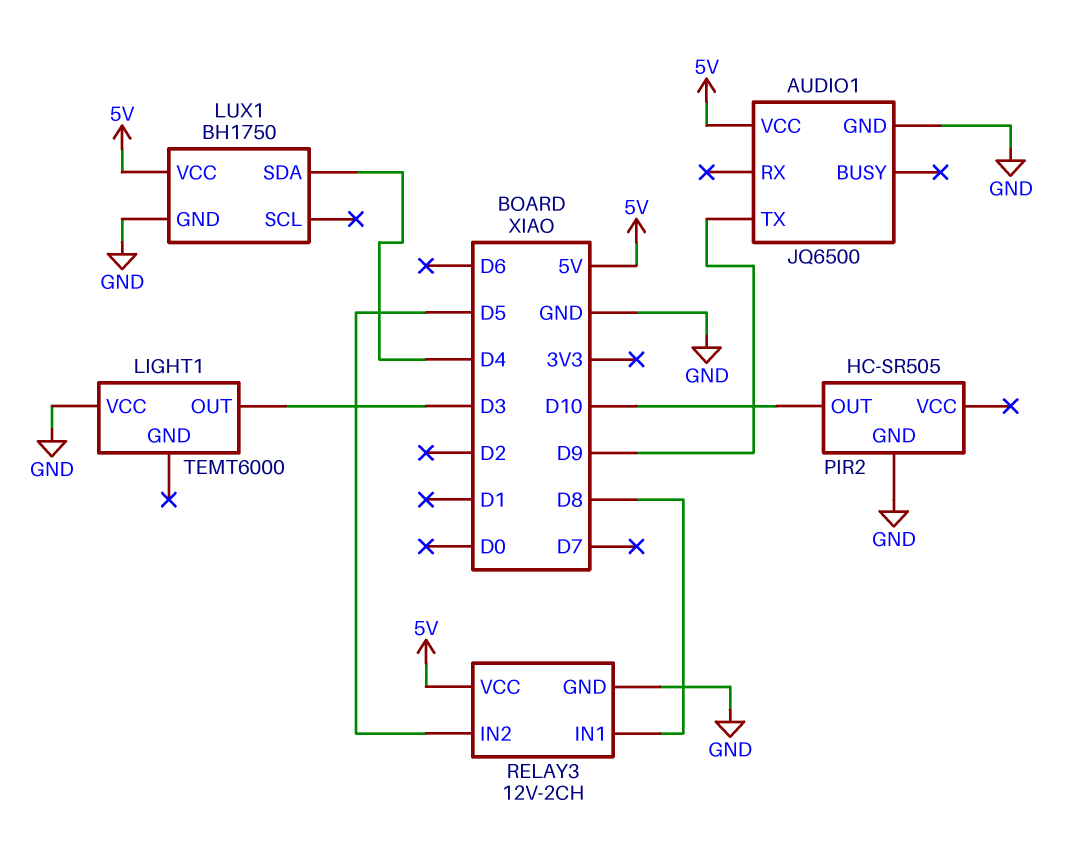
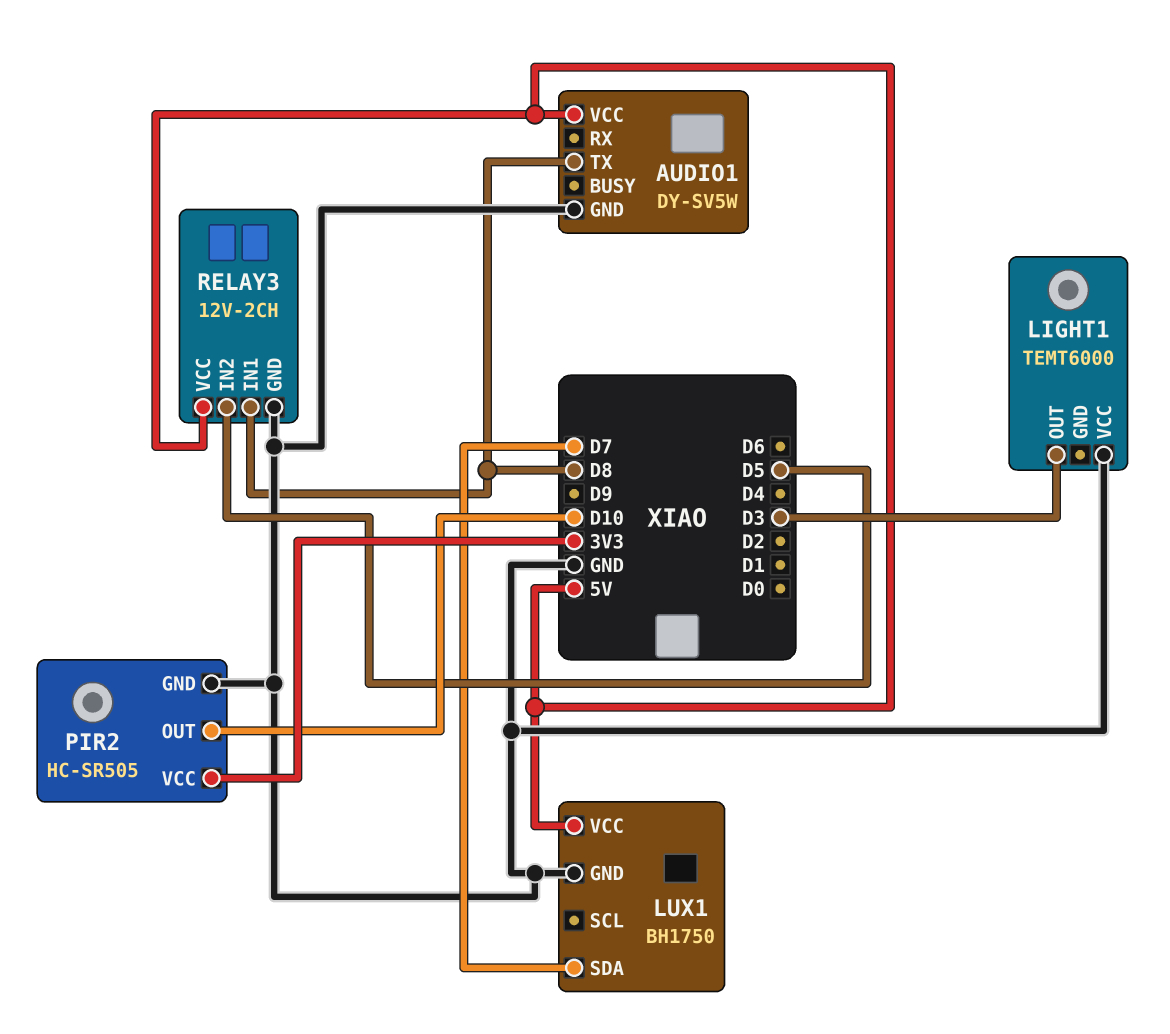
AUDIO1: JQ6500 -> DY-SV5W
AUDIO1 pin TX: D9 -> D8
LUX1 pin SDA: D4 -> D7
PIR2 pin VCC: none -> 3V3

